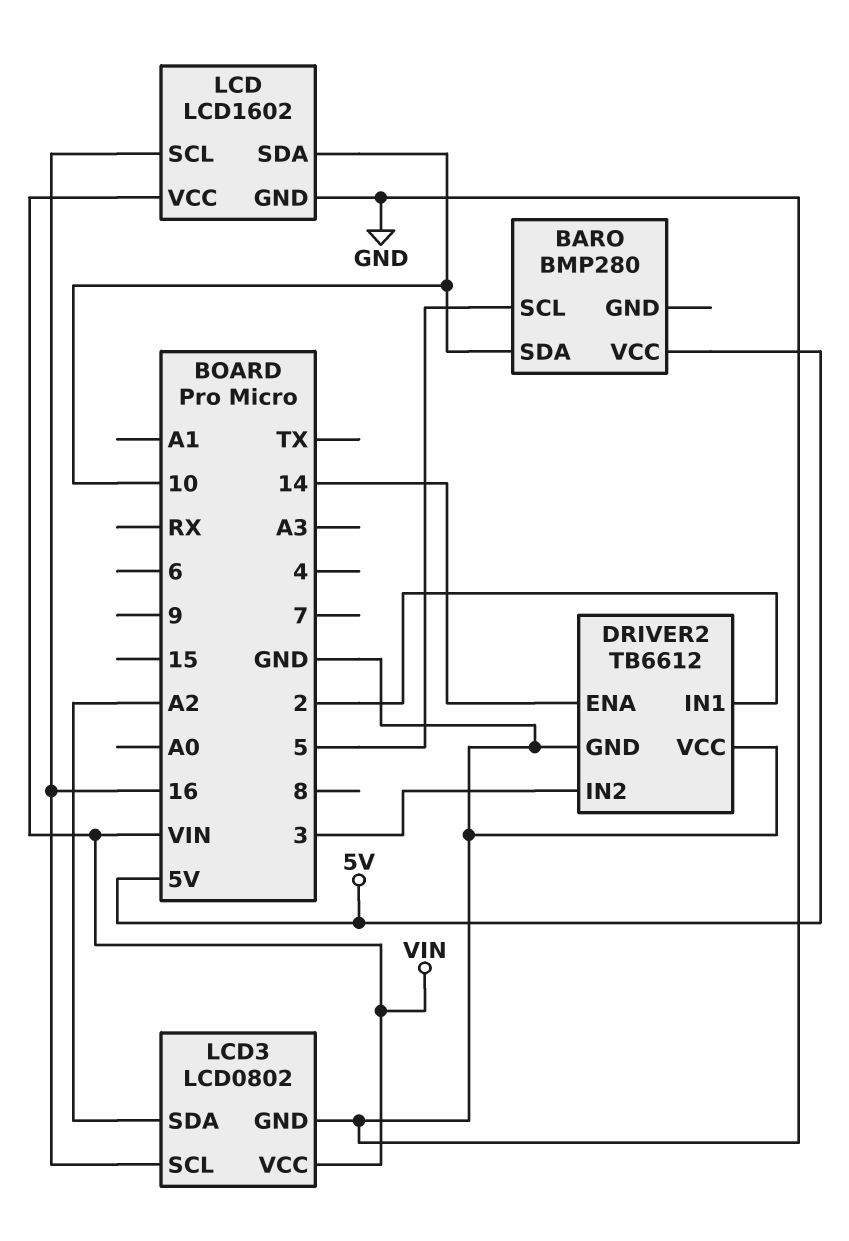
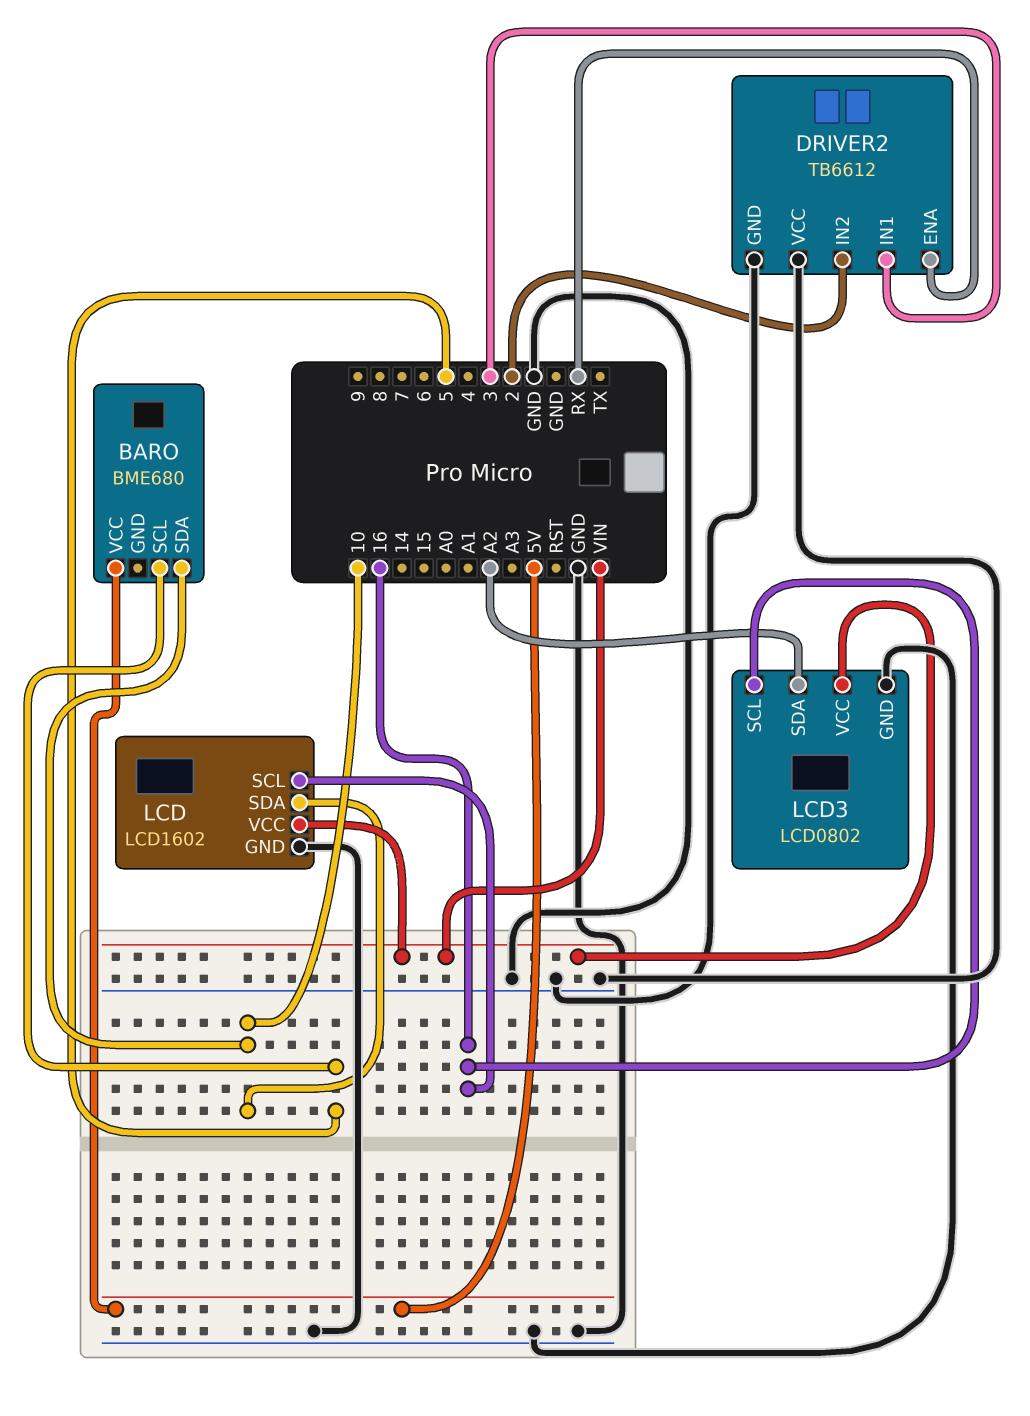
BARO: BMP280 -> BME680
DRIVER2 pin ENA: 14 -> RX
DRIVER2 pin IN1: 2 -> 3
DRIVER2 pin IN2: 3 -> 2

